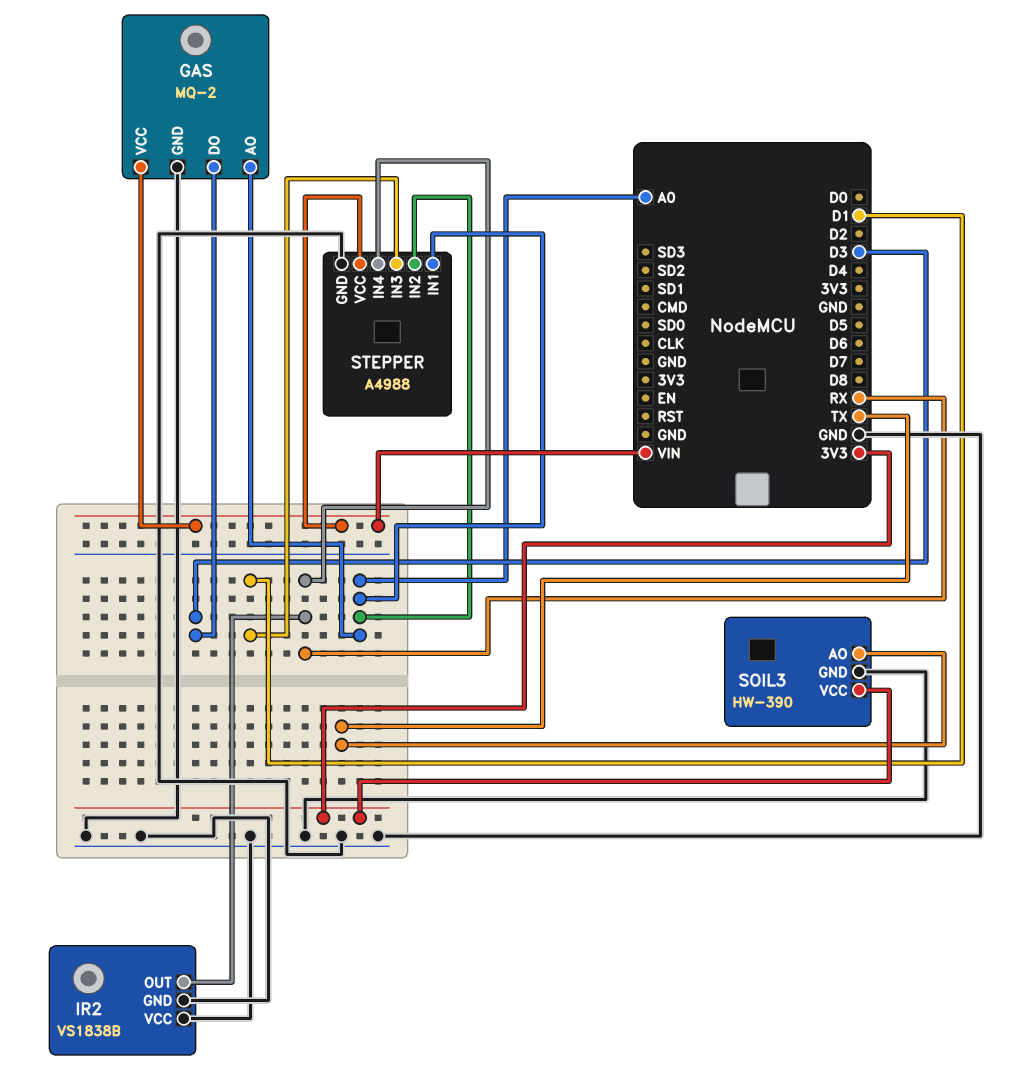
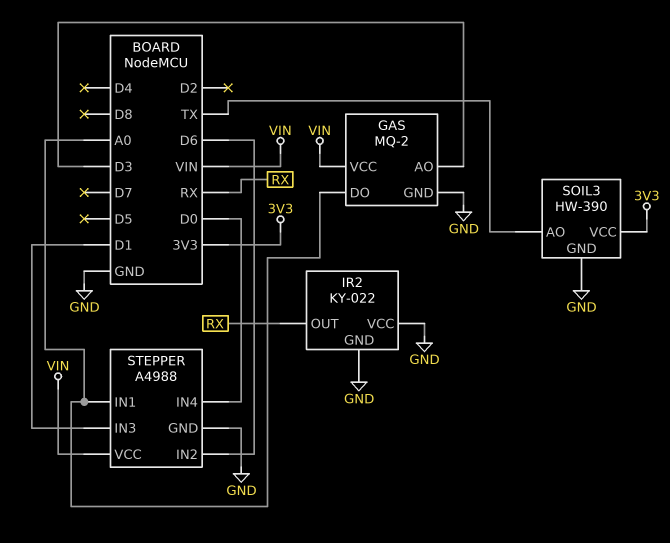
GAS pin AO: A0 -> D3
GAS pin DO: D3 -> A0
IR2: VS1838B -> KY-022
STEPPER pin IN2: A0 -> D6
STEPPER pin IN4: RX -> D0

